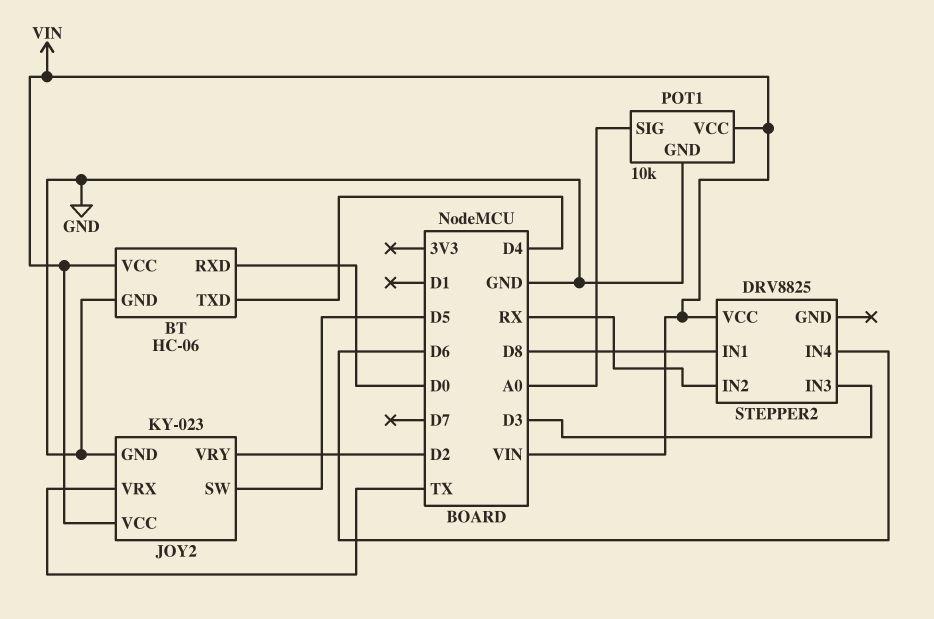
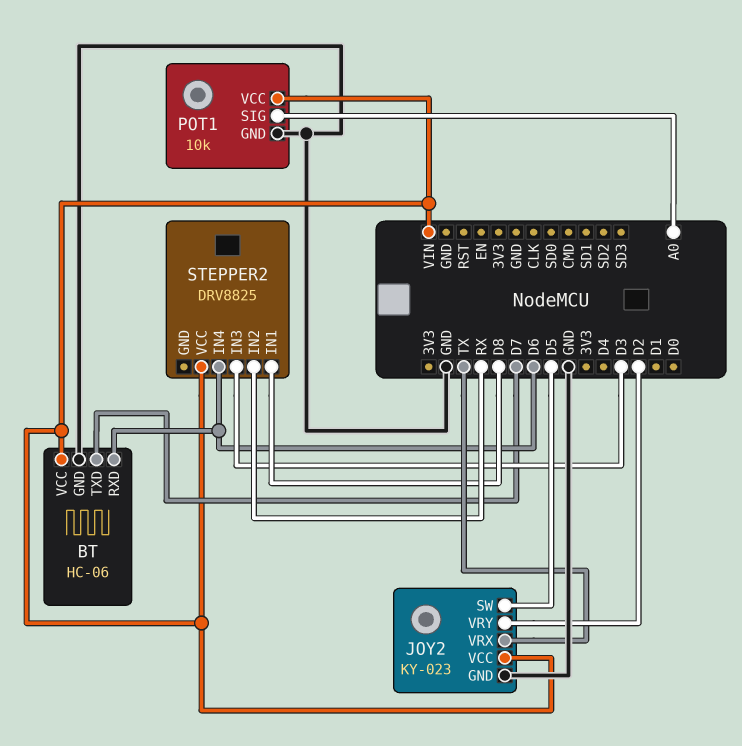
BT pin RXD: D0 -> D6
BT pin TXD: D4 -> D7

